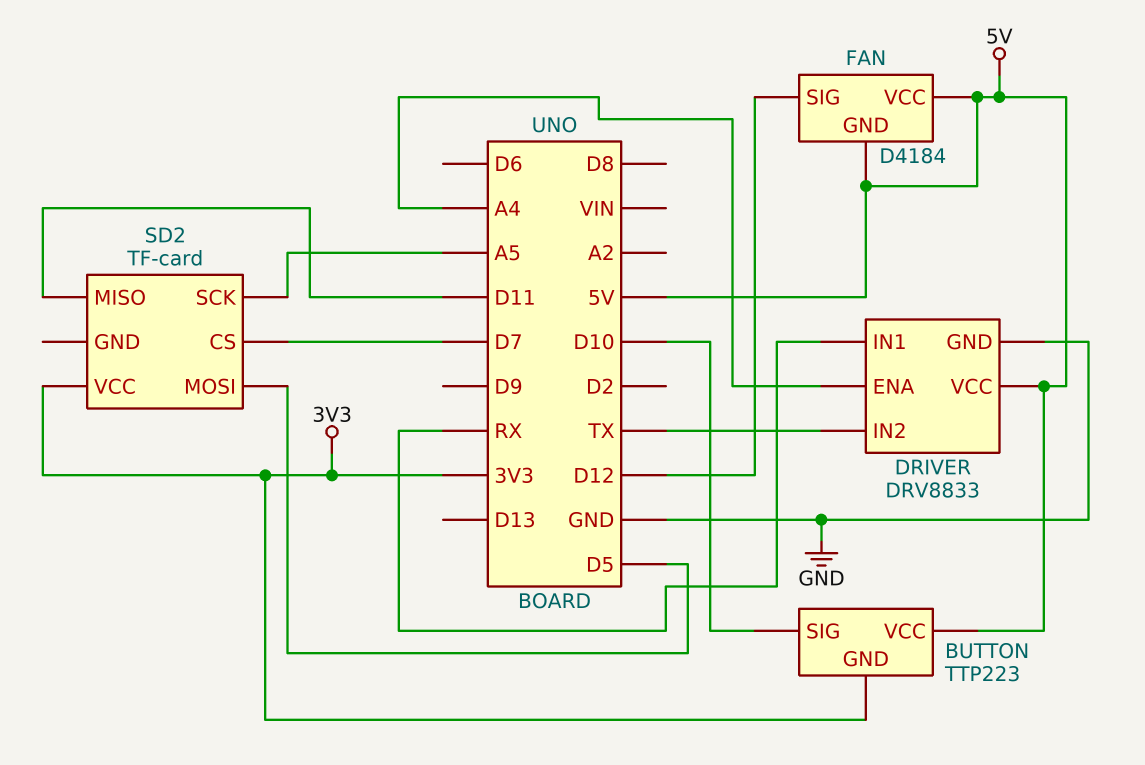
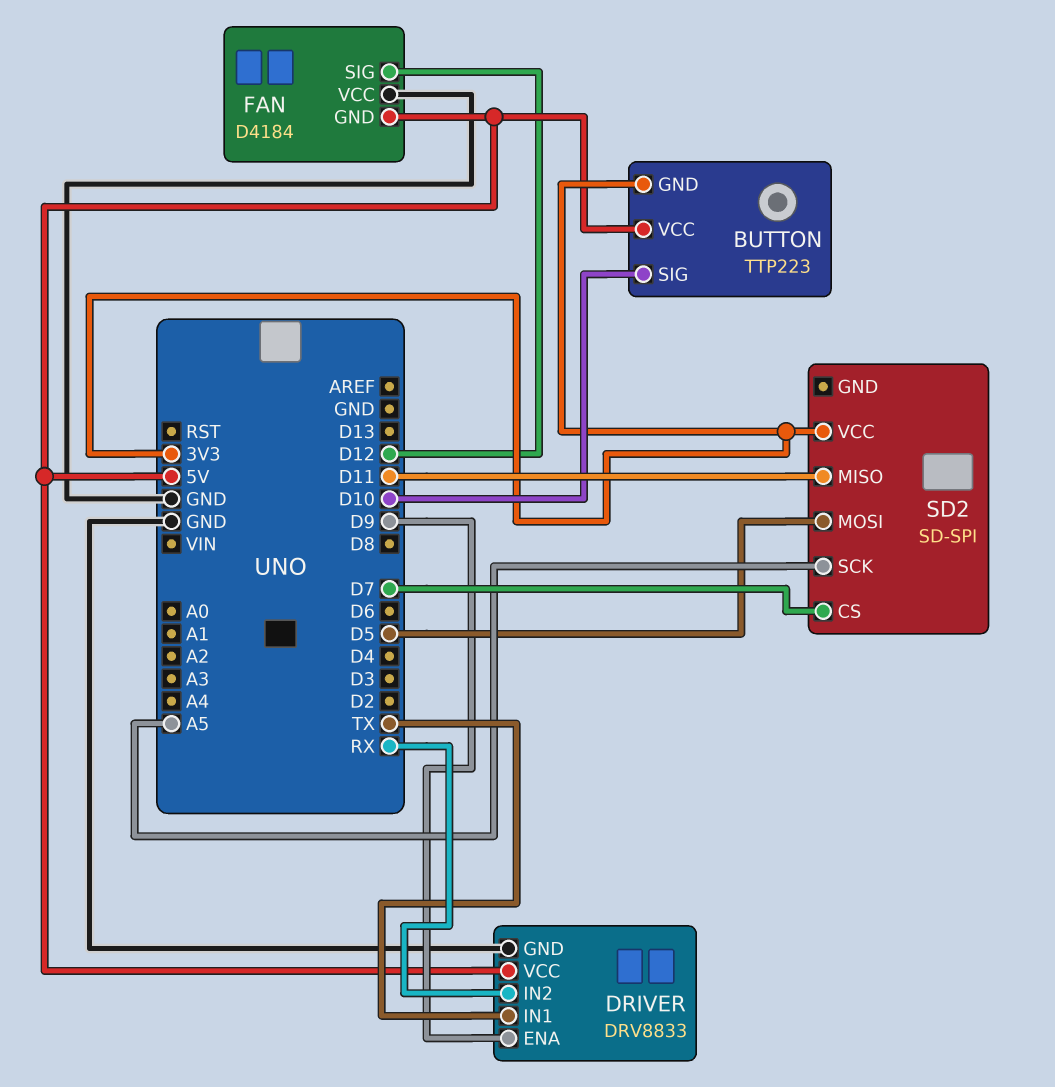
DRIVER pin ENA: A4 -> D9
DRIVER pin IN1: RX -> TX
DRIVER pin IN2: TX -> RX
FAN pin VCC: 5V -> GND
SD2: TF-card -> SD-SPI

